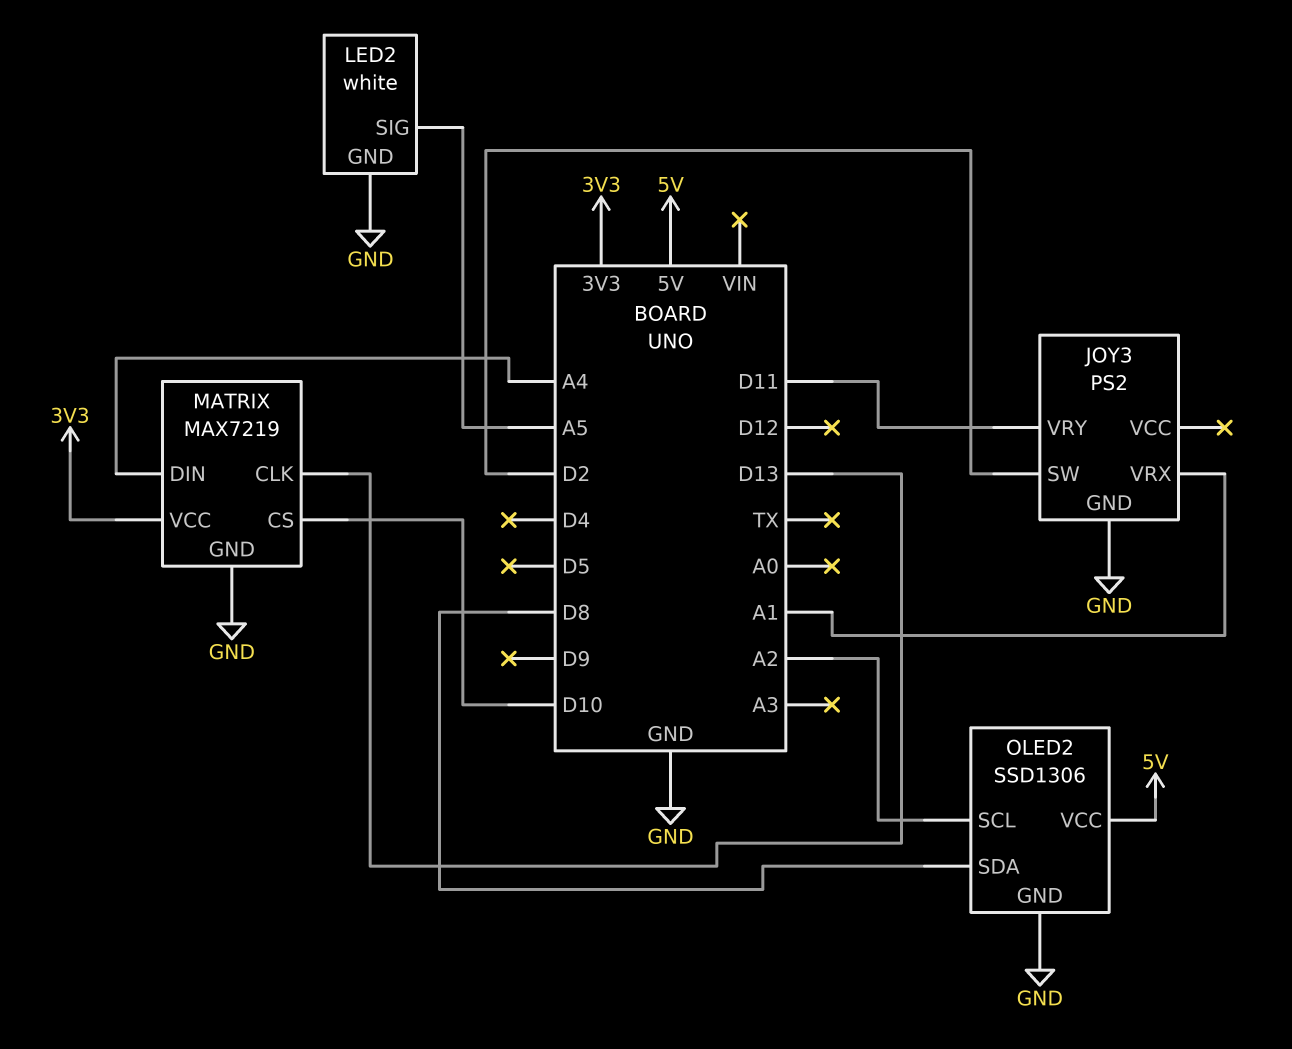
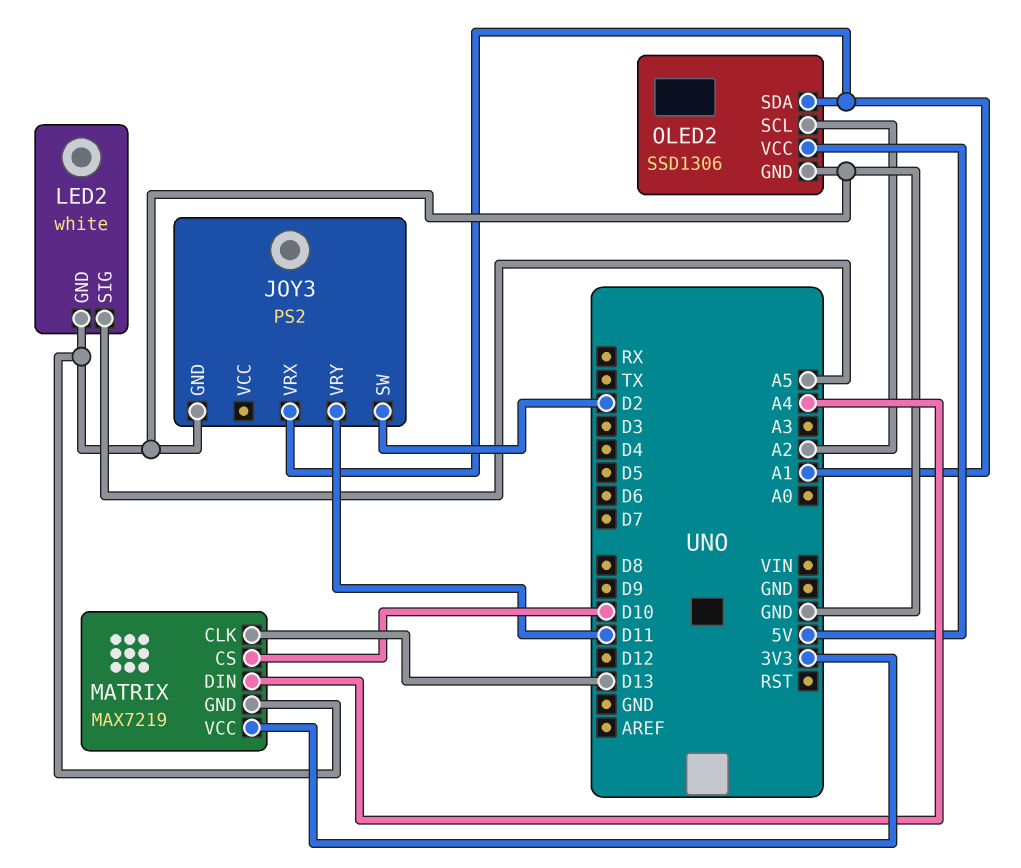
OLED2 pin SDA: D8 -> A1

